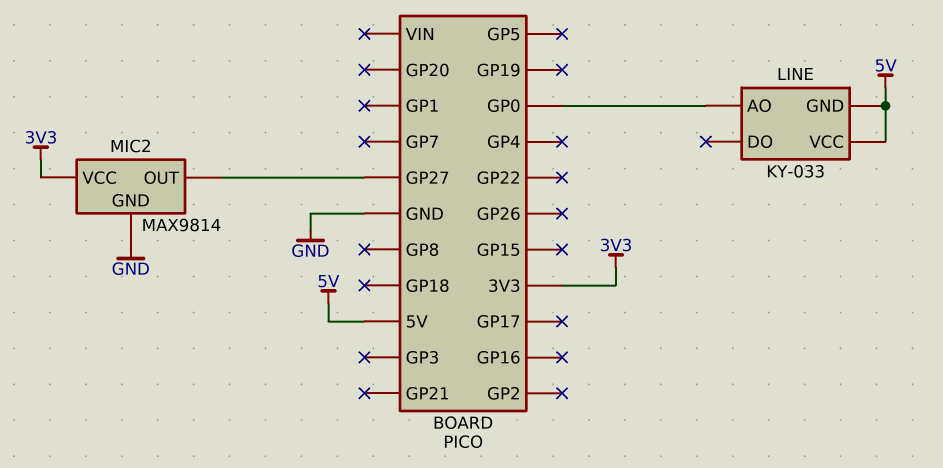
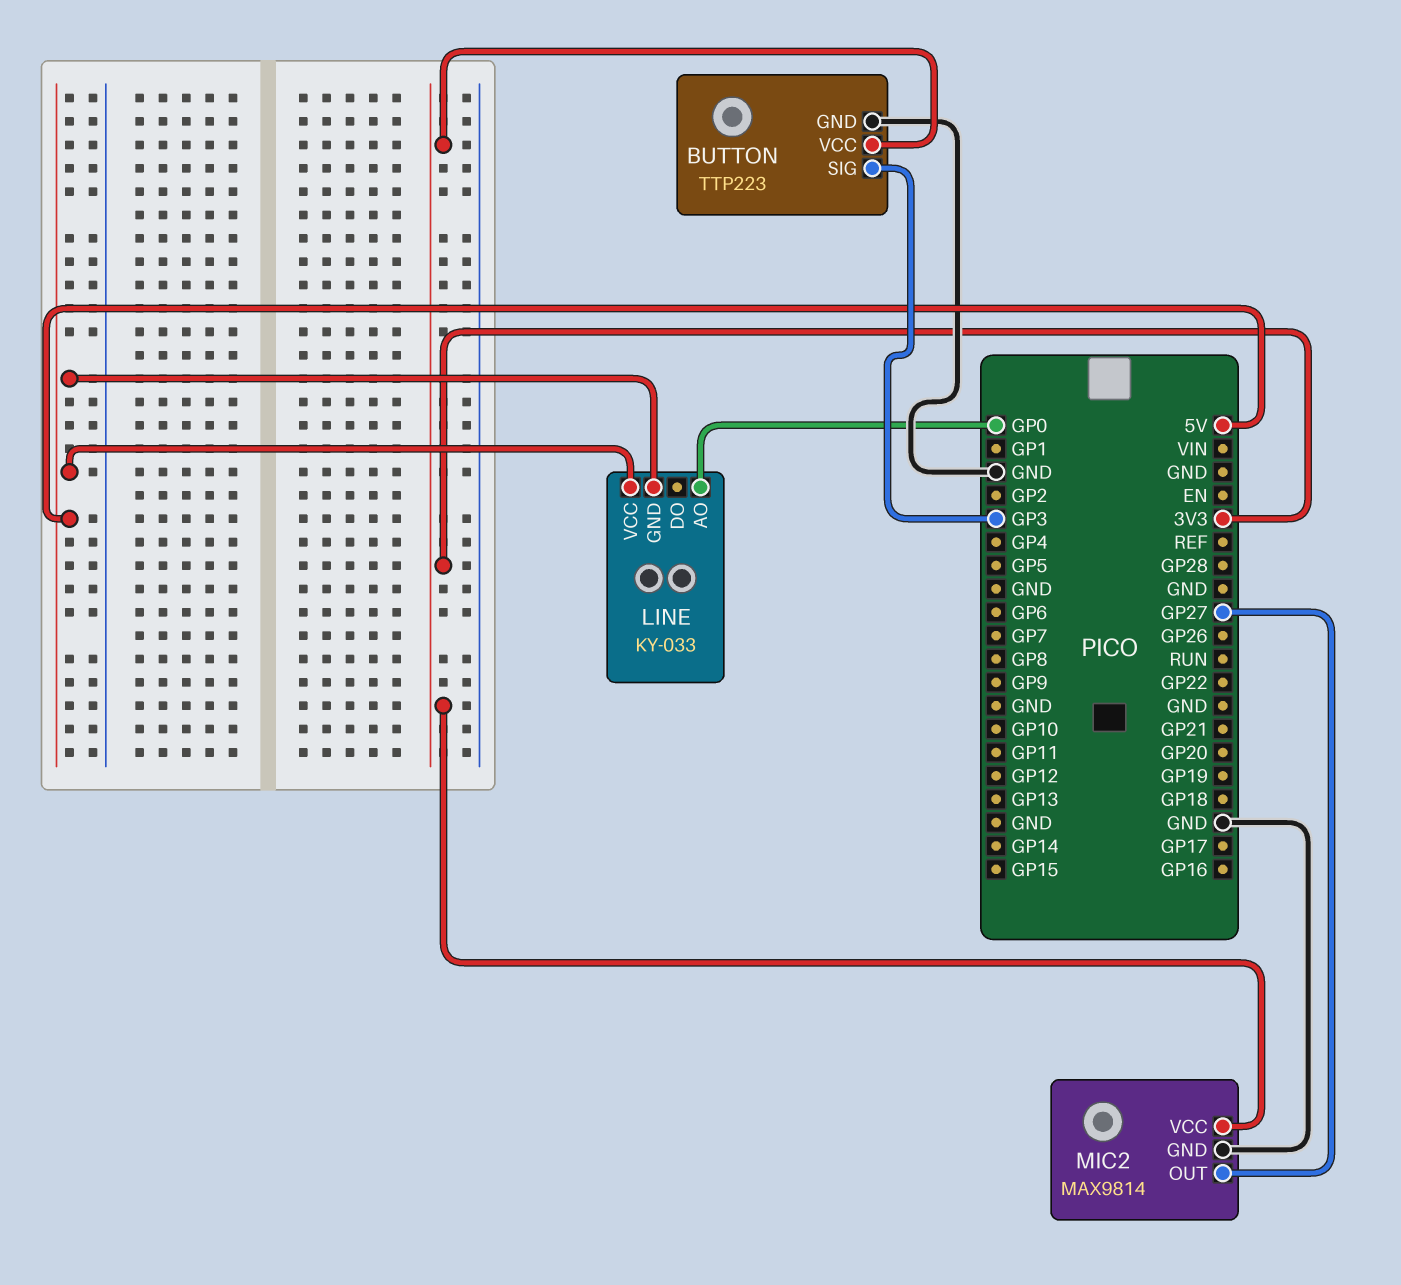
BUTTON: none -> TTP223
BUTTON pin GND: none -> GND
BUTTON pin SIG: none -> GP3
BUTTON pin VCC: none -> 3V3

